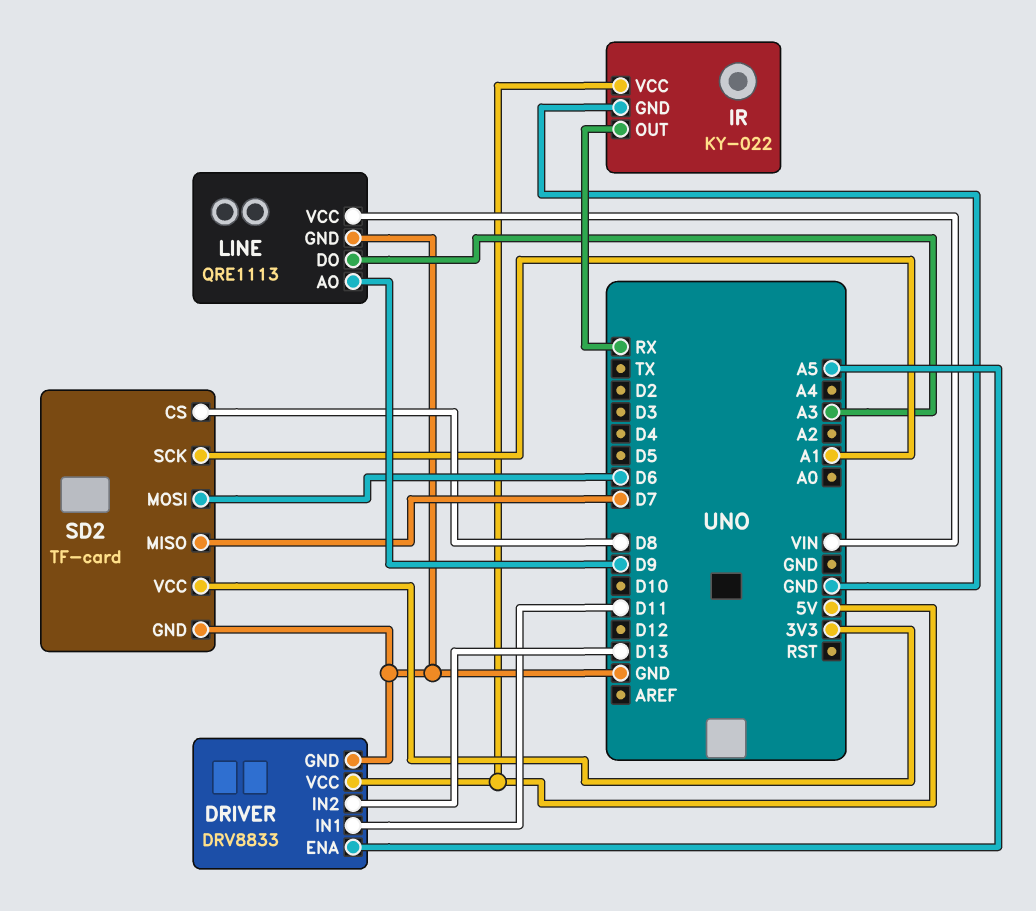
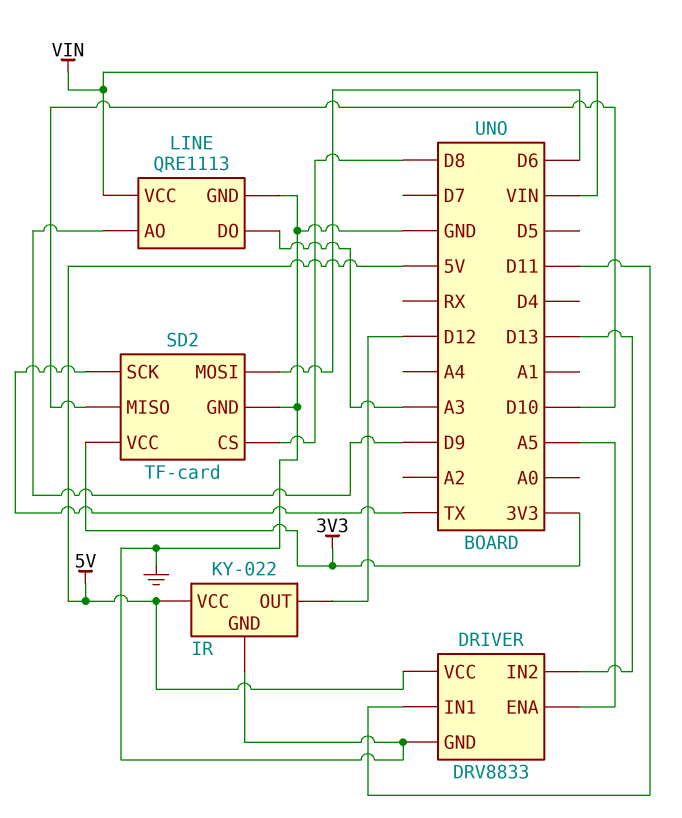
IR pin OUT: RX -> D12
SD2 pin MISO: D7 -> D10
SD2 pin SCK: A1 -> TX

